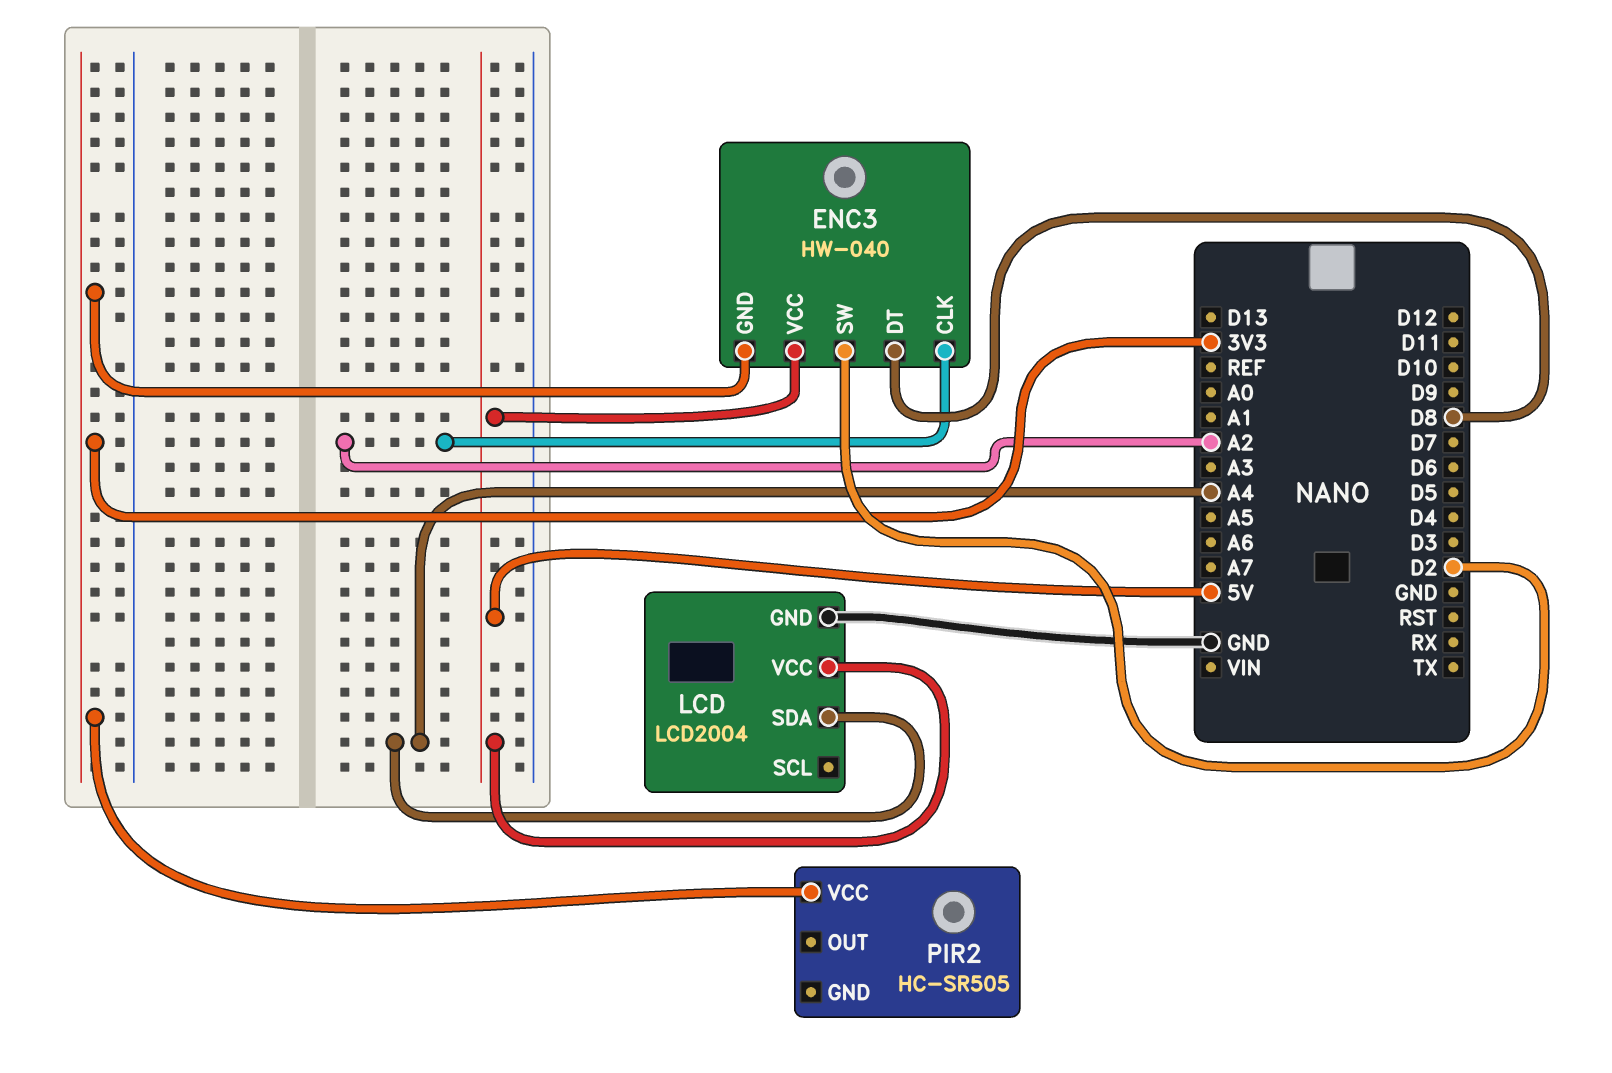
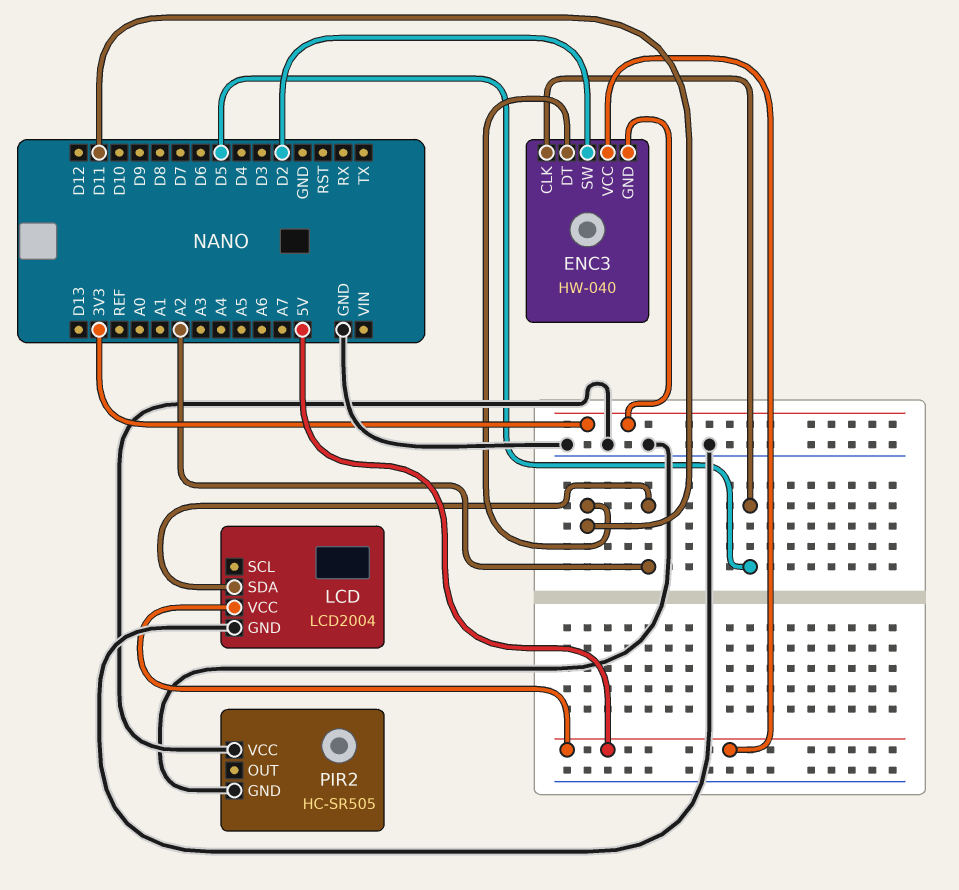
ENC3 pin CLK: A2 -> D5
ENC3 pin DT: D8 -> D11
LCD pin SDA: A4 -> A2
PIR2 pin GND: none -> GND
PIR2 pin VCC: 3V3 -> GND

